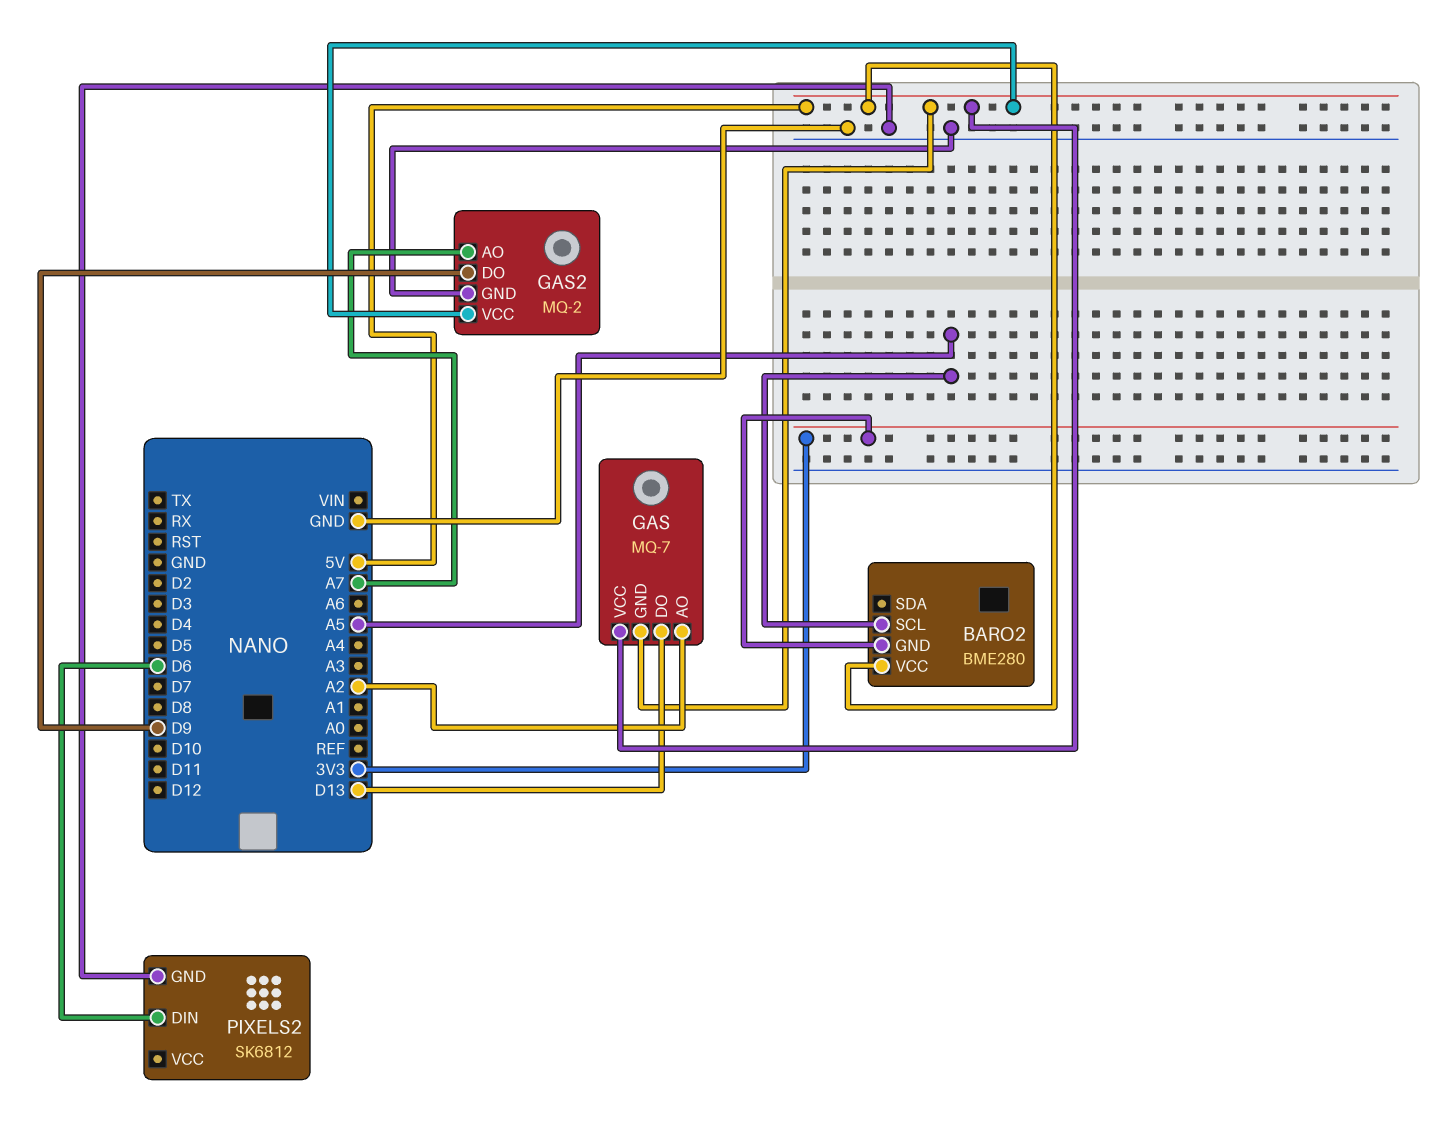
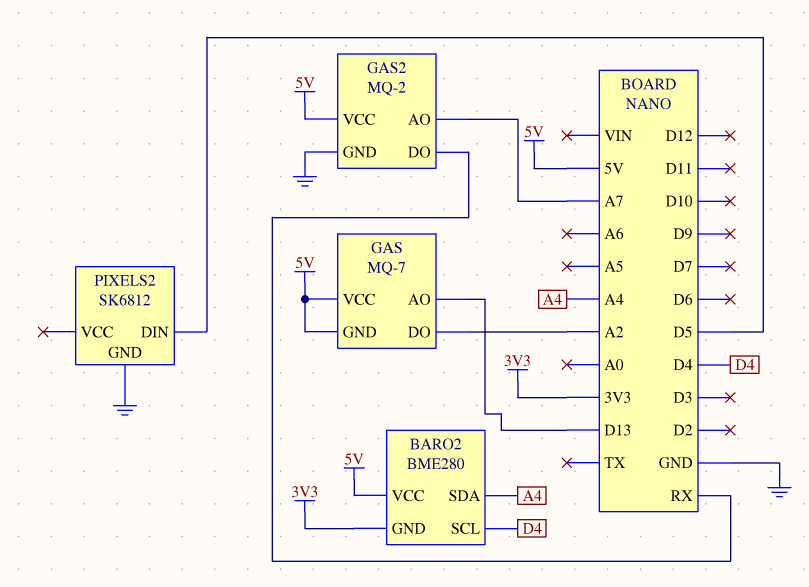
BARO2 pin SCL: A5 -> D4
BARO2 pin SDA: none -> A4
GAS pin AO: A2 -> D13
GAS pin DO: D13 -> A2
GAS2 pin DO: D9 -> RX
PIXELS2 pin DIN: D6 -> D5

